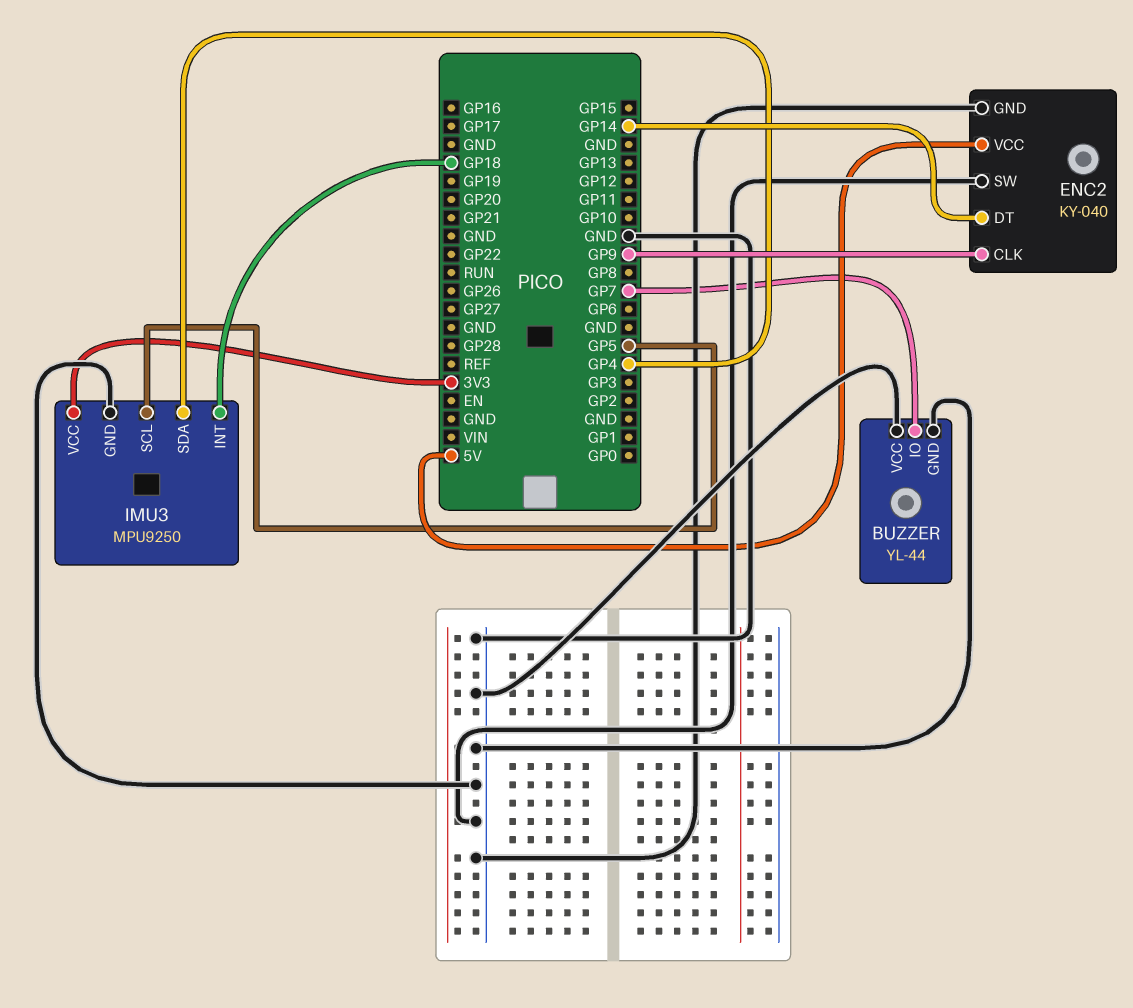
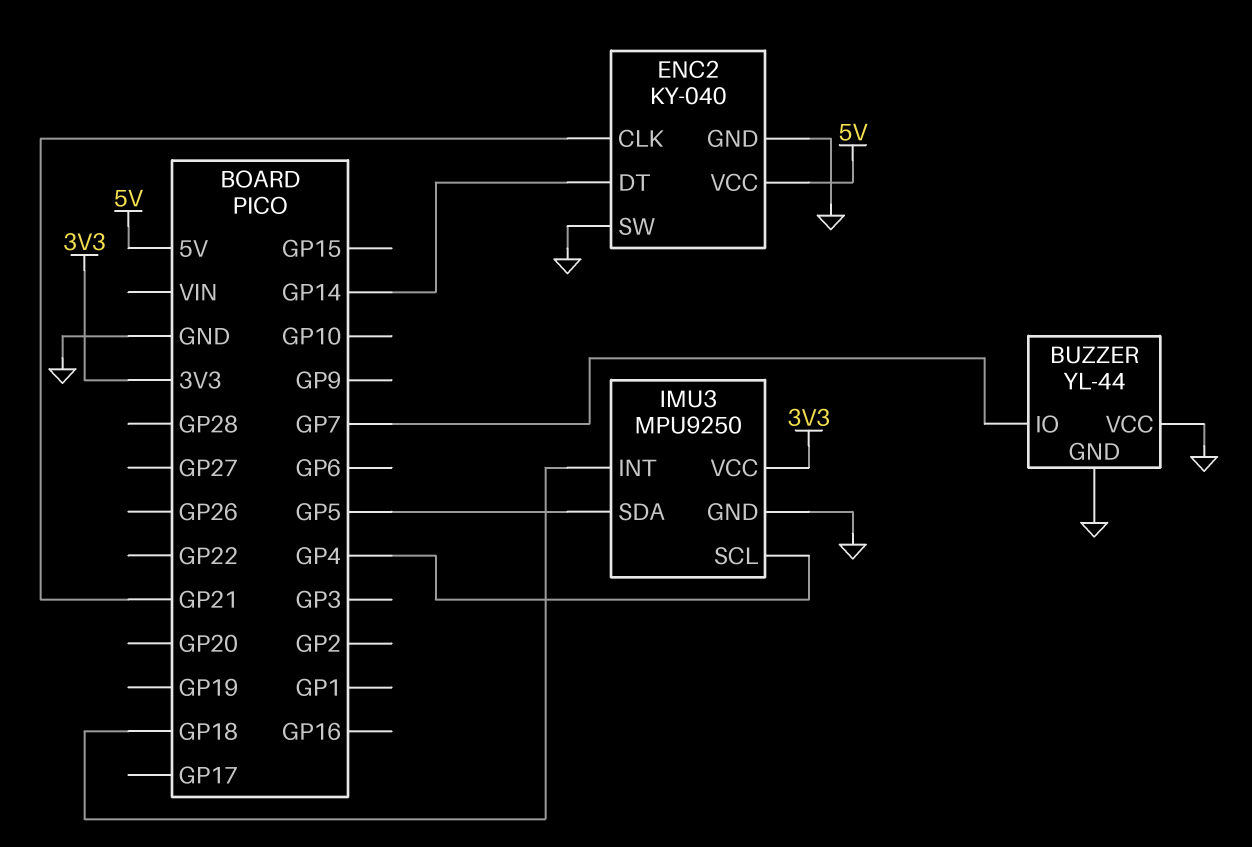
ENC2 pin CLK: GP9 -> GP21
IMU3 pin SCL: GP5 -> GP4
IMU3 pin SDA: GP4 -> GP5

